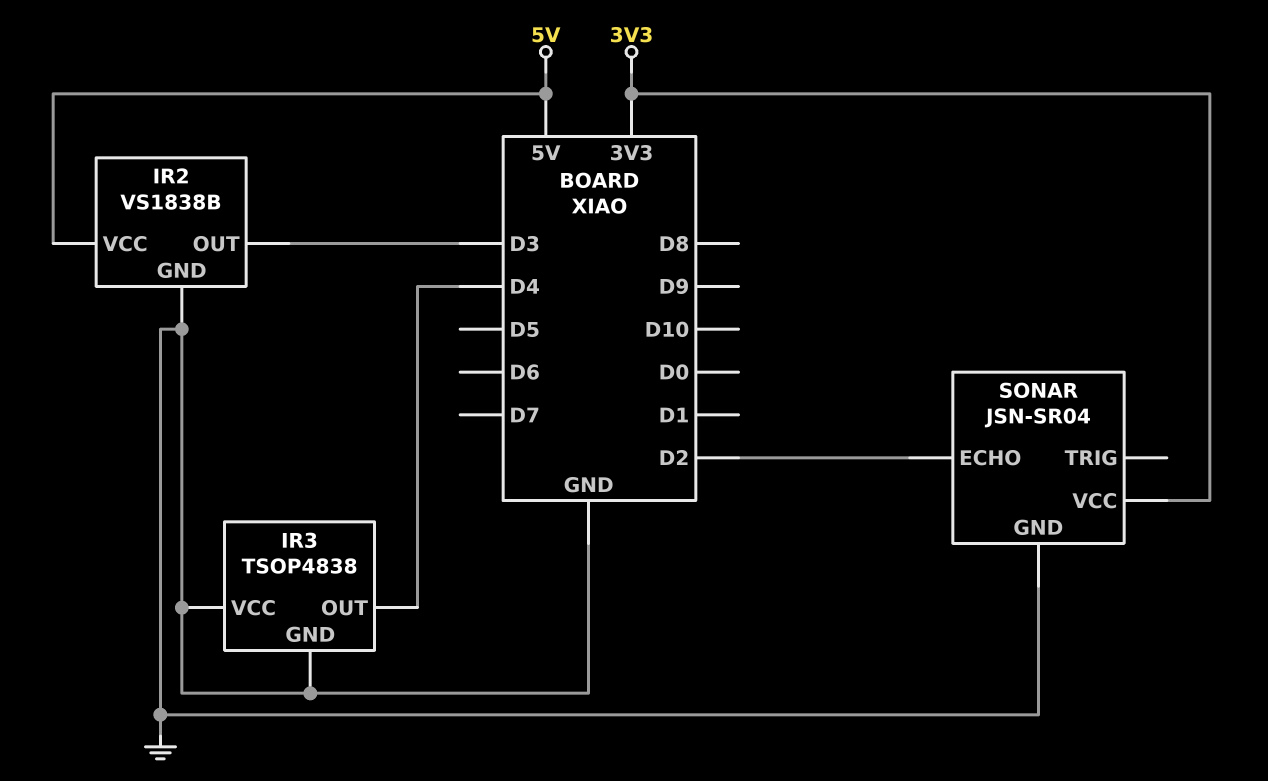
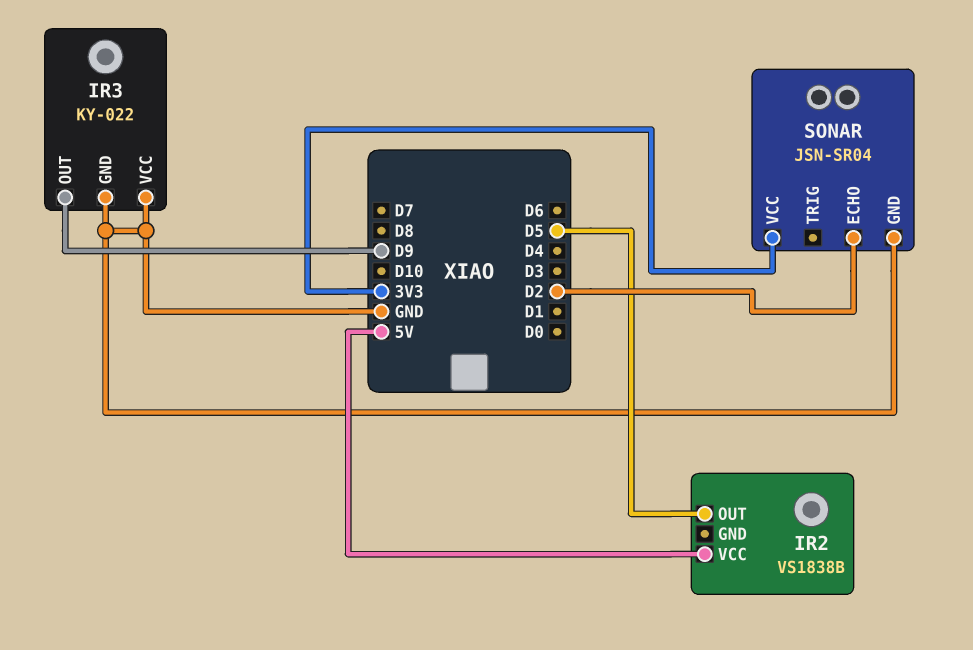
IR2 pin GND: GND -> none
IR2 pin OUT: D3 -> D5
IR3: TSOP4838 -> KY-022
IR3 pin OUT: D4 -> D9

